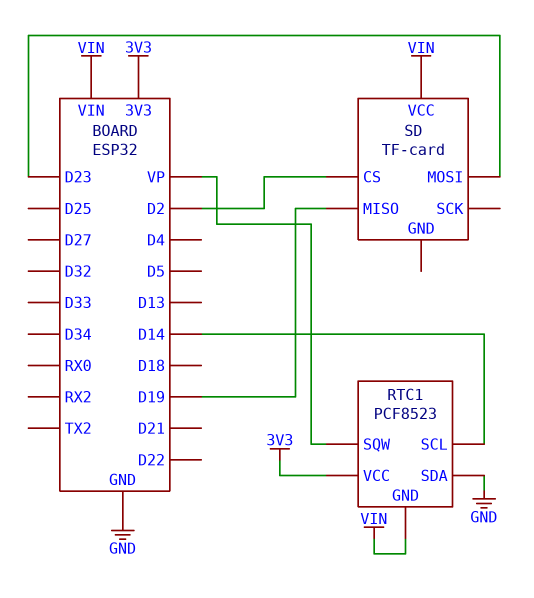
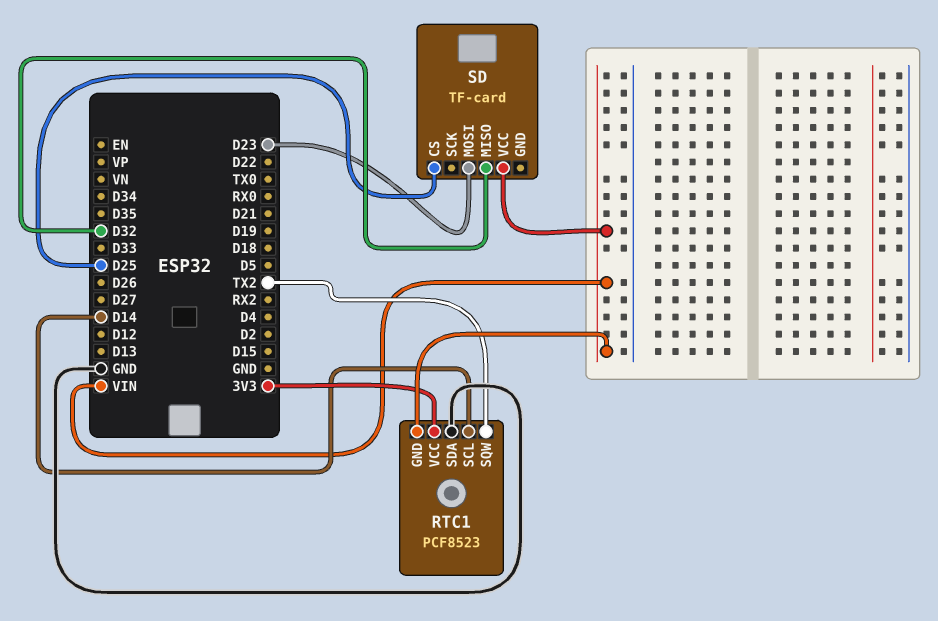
RTC1 pin SQW: VP -> TX2
SD pin CS: D2 -> D25
SD pin MISO: D19 -> D32

